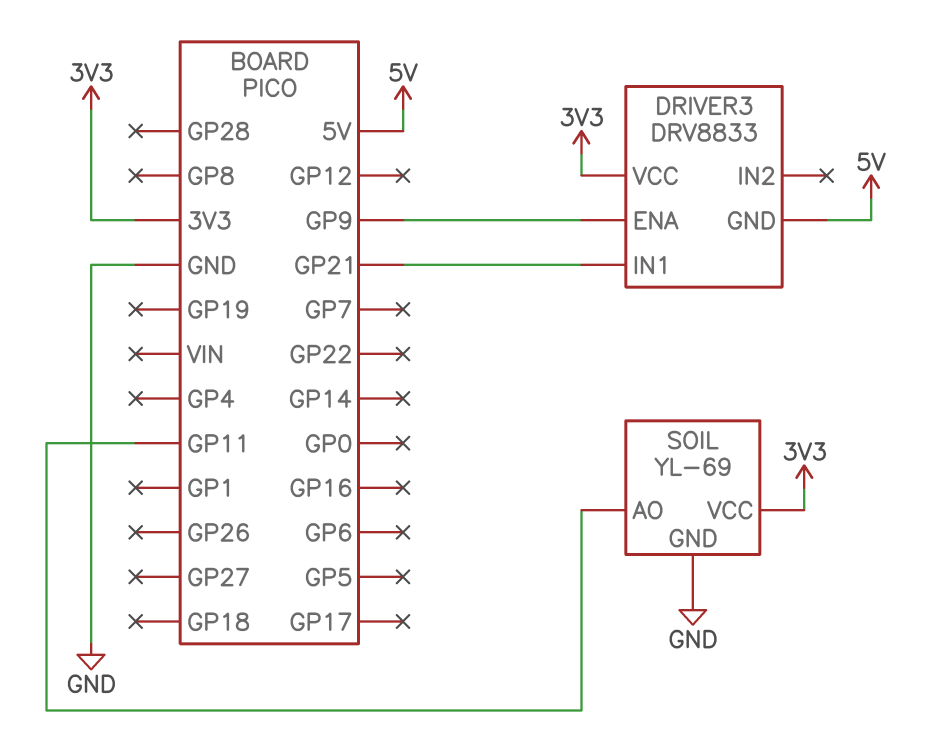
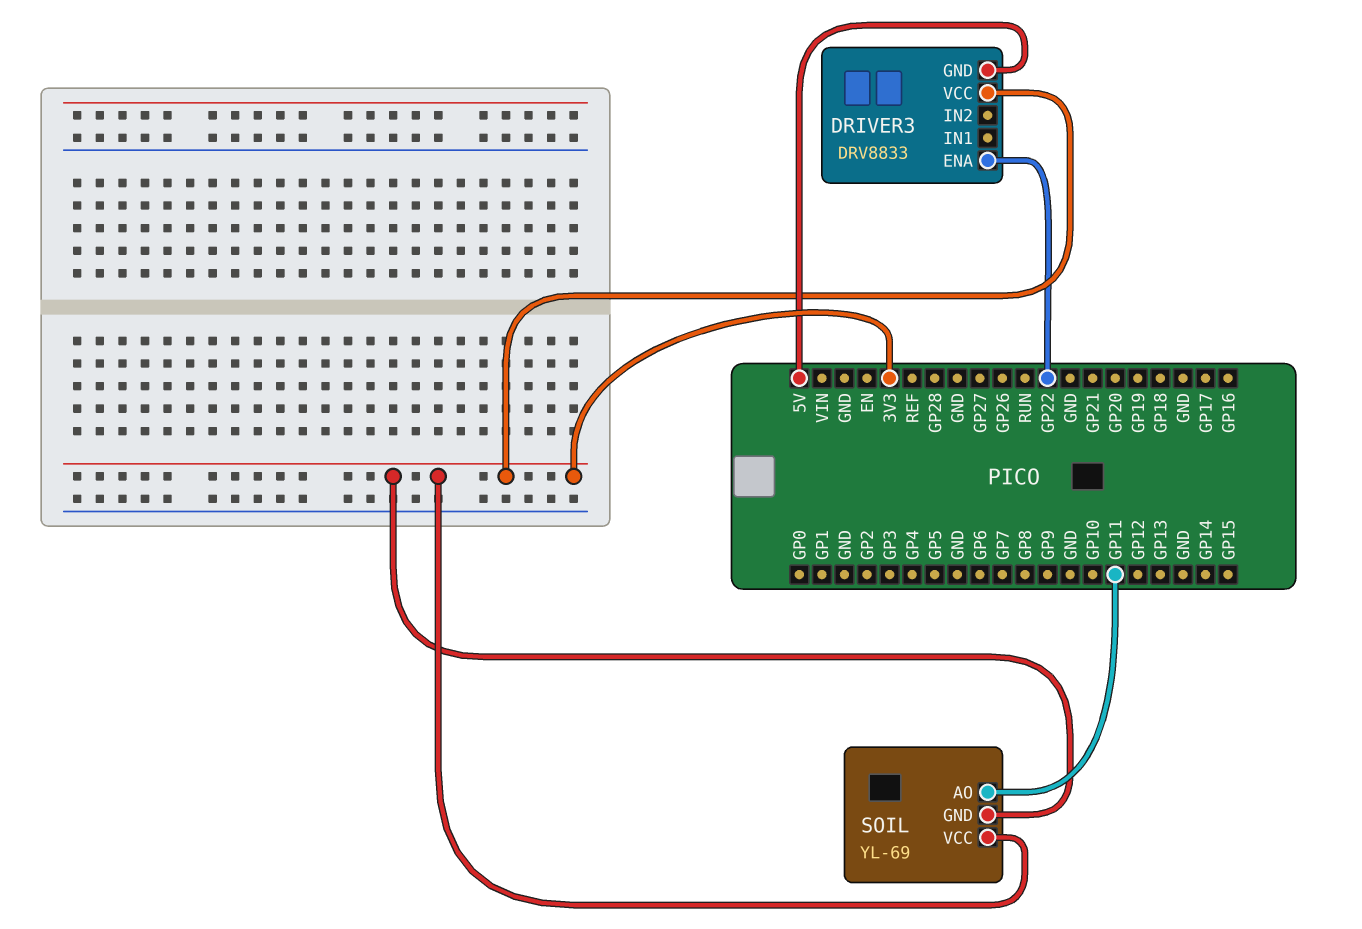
DRIVER3 pin ENA: GP9 -> GP22
DRIVER3 pin IN1: GP21 -> none
SOIL pin GND: GND -> 3V3

